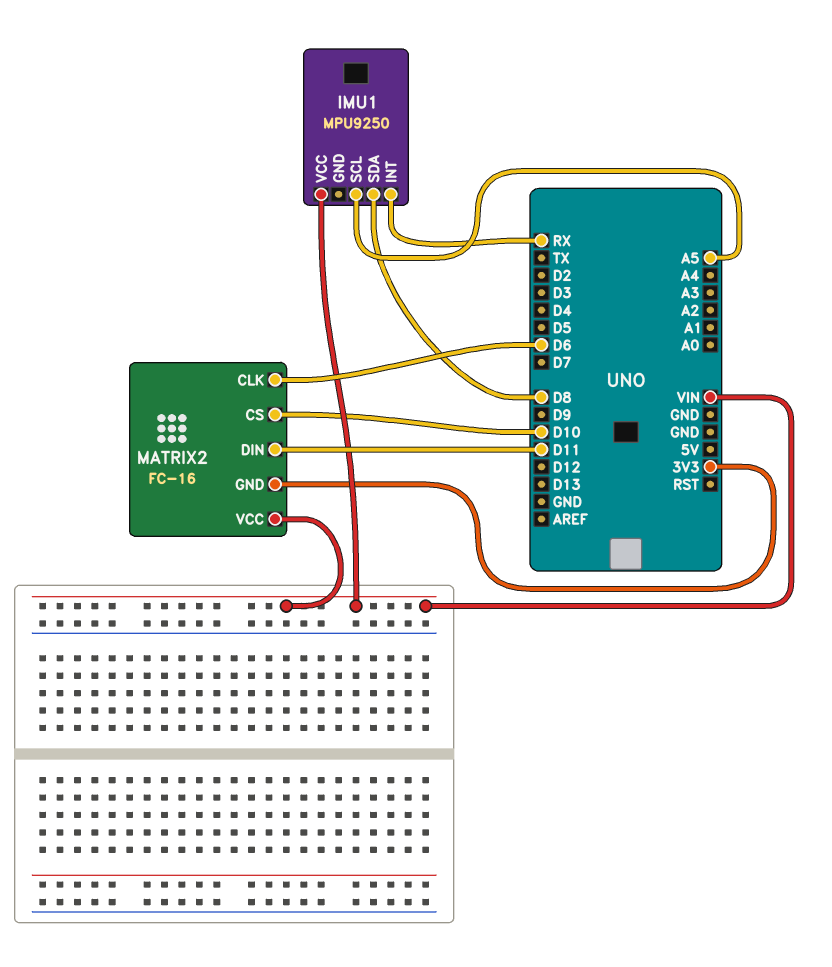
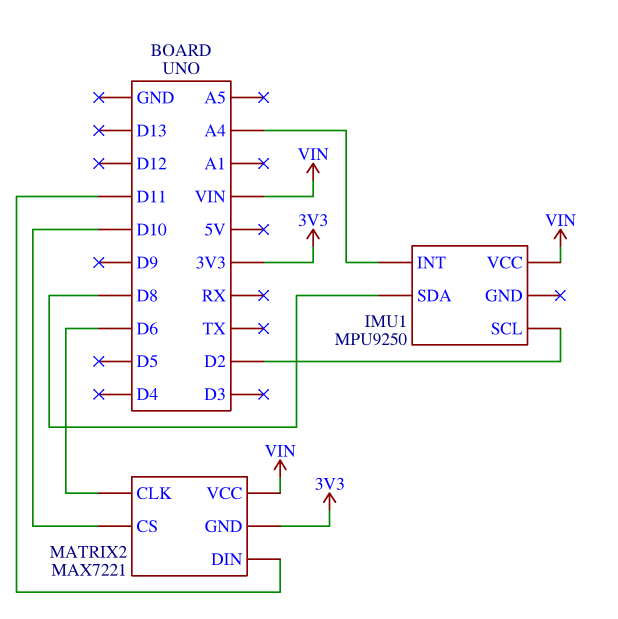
IMU1 pin INT: RX -> A4
IMU1 pin SCL: A5 -> D2
MATRIX2: FC-16 -> MAX7221

